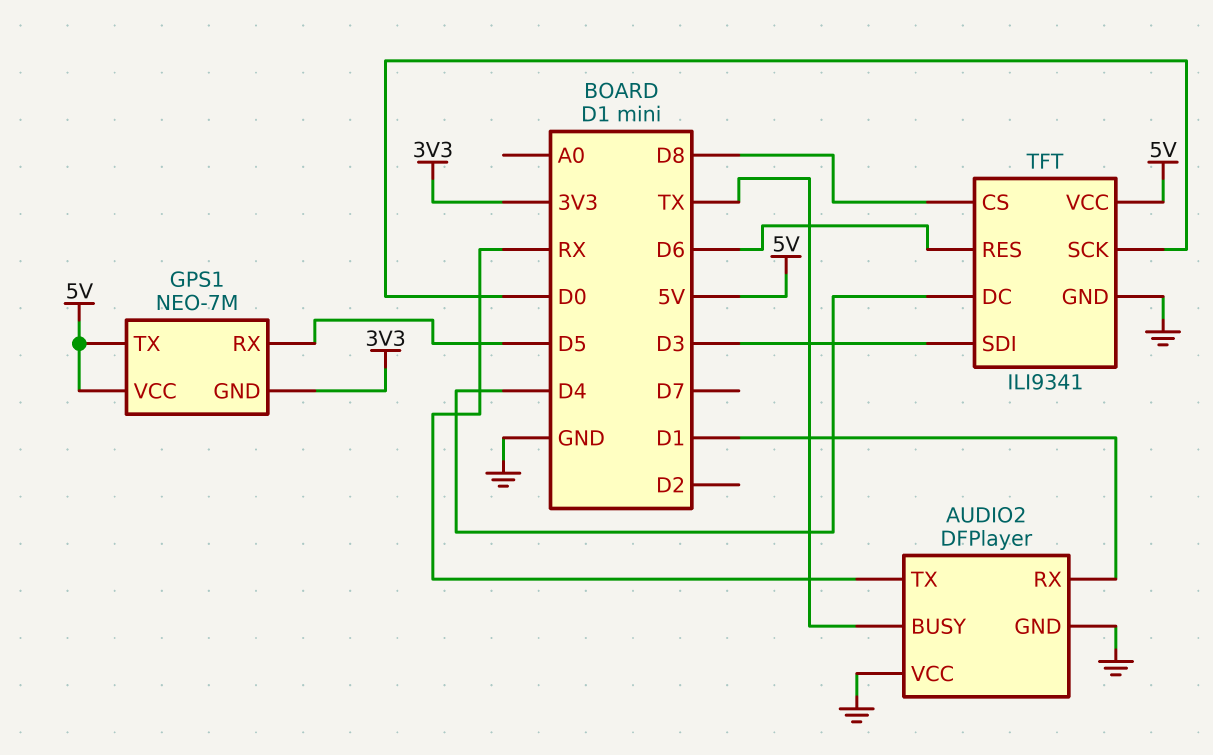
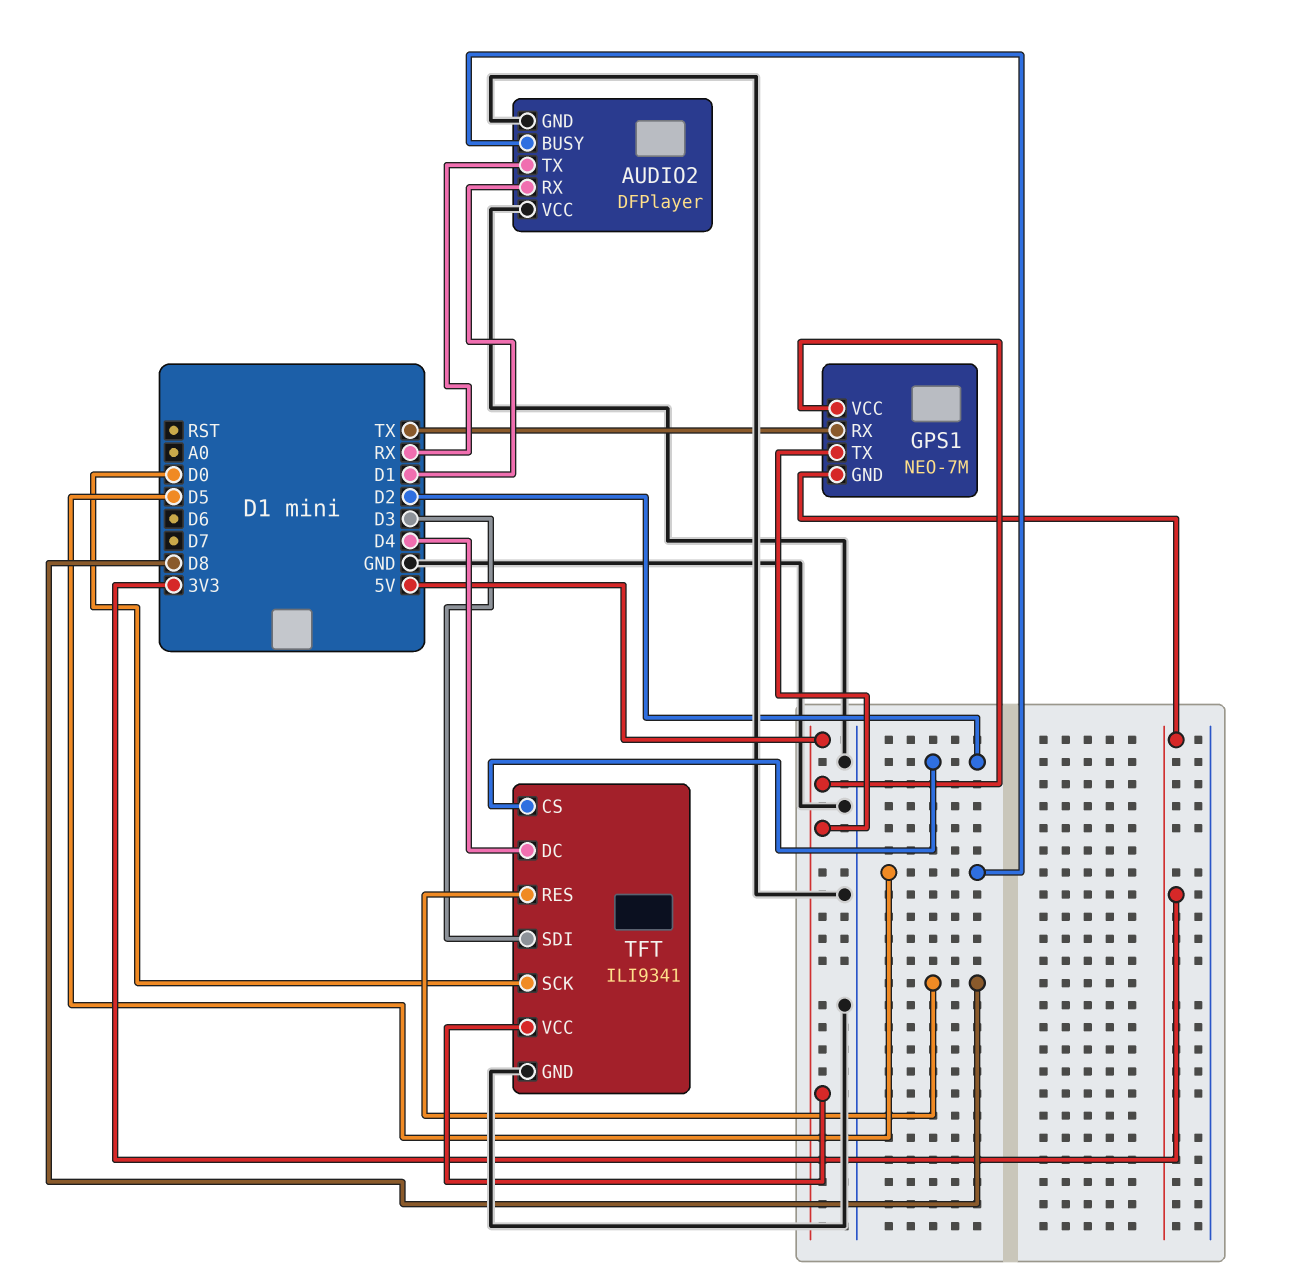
AUDIO2 pin BUSY: TX -> D5
GPS1 pin RX: D5 -> TX
TFT pin CS: D8 -> D2
TFT pin RES: D6 -> D8

